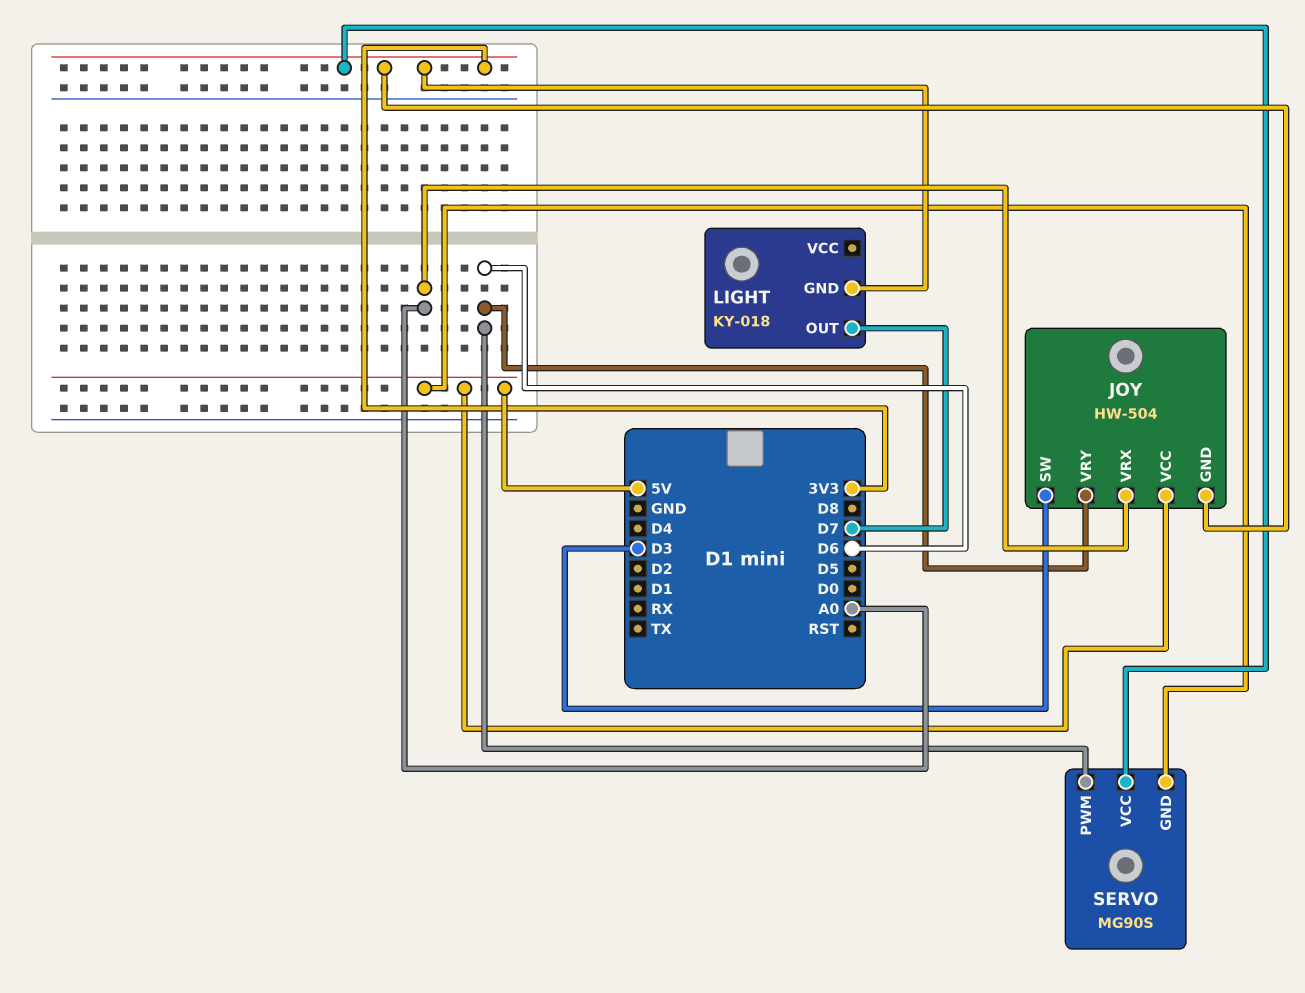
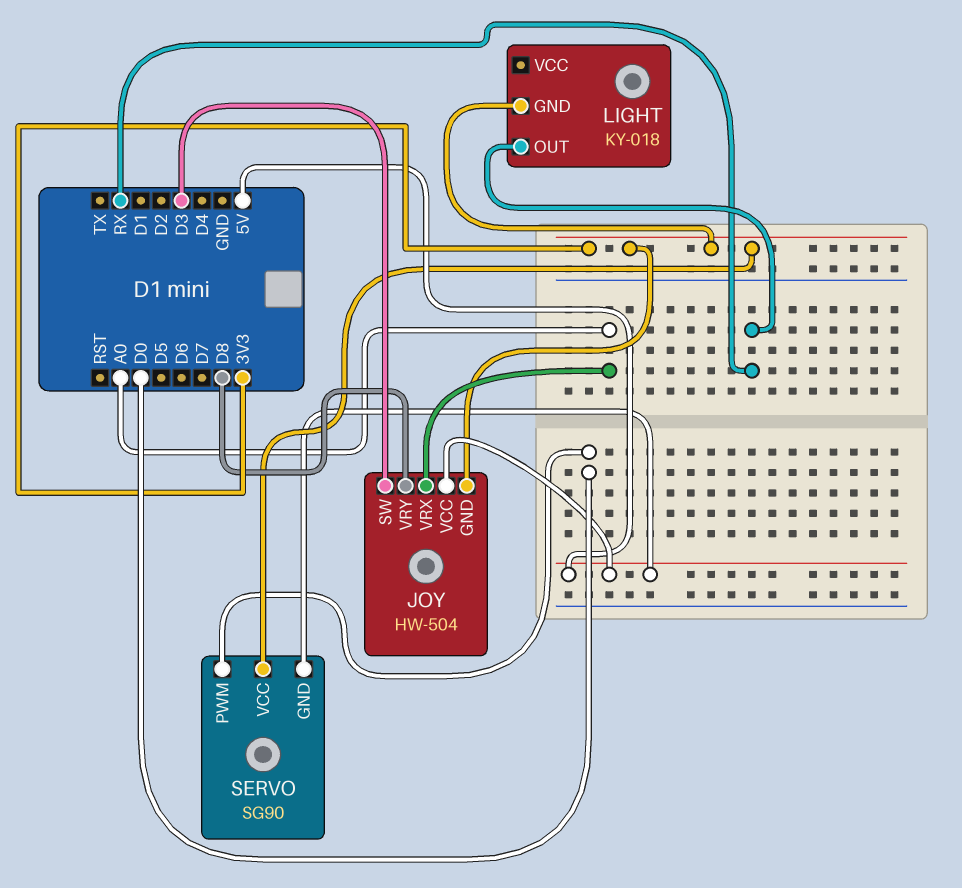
JOY pin VRY: D6 -> D8
LIGHT pin OUT: D7 -> RX
SERVO: MG90S -> SG90
SERVO pin PWM: D6 -> D0

